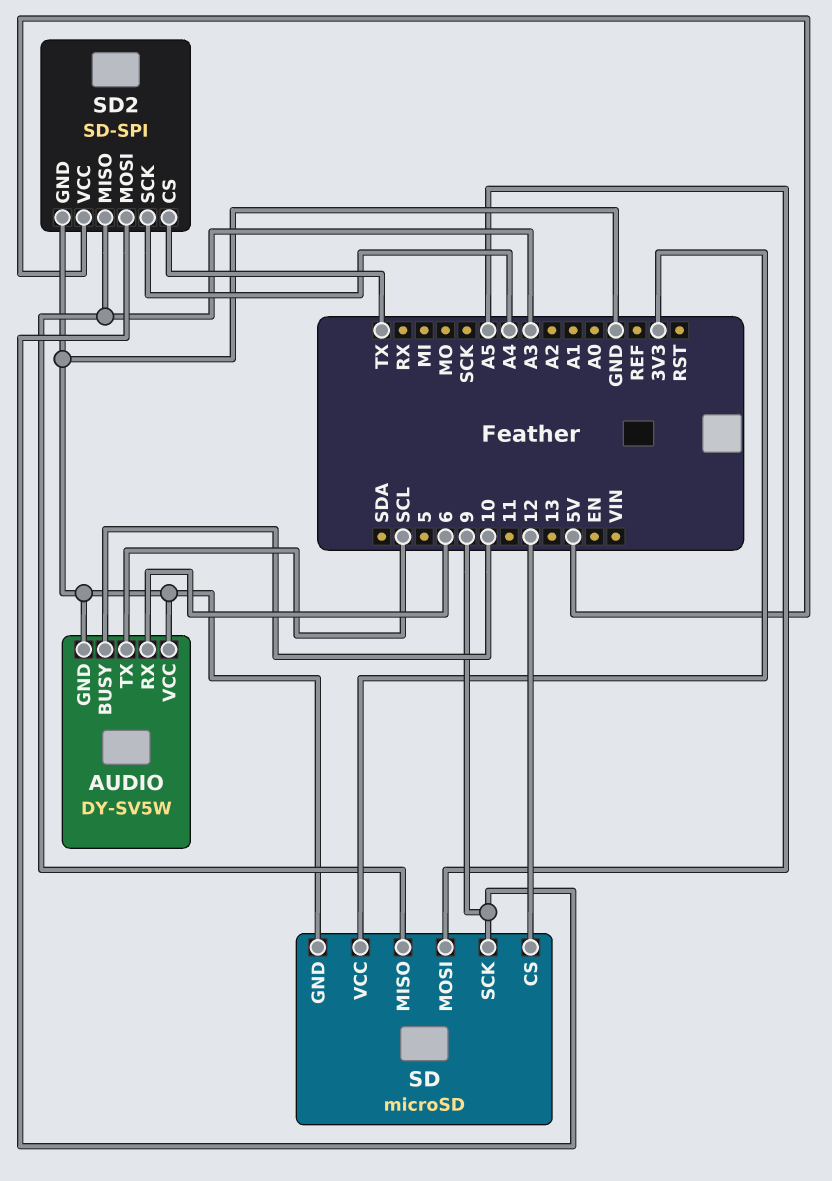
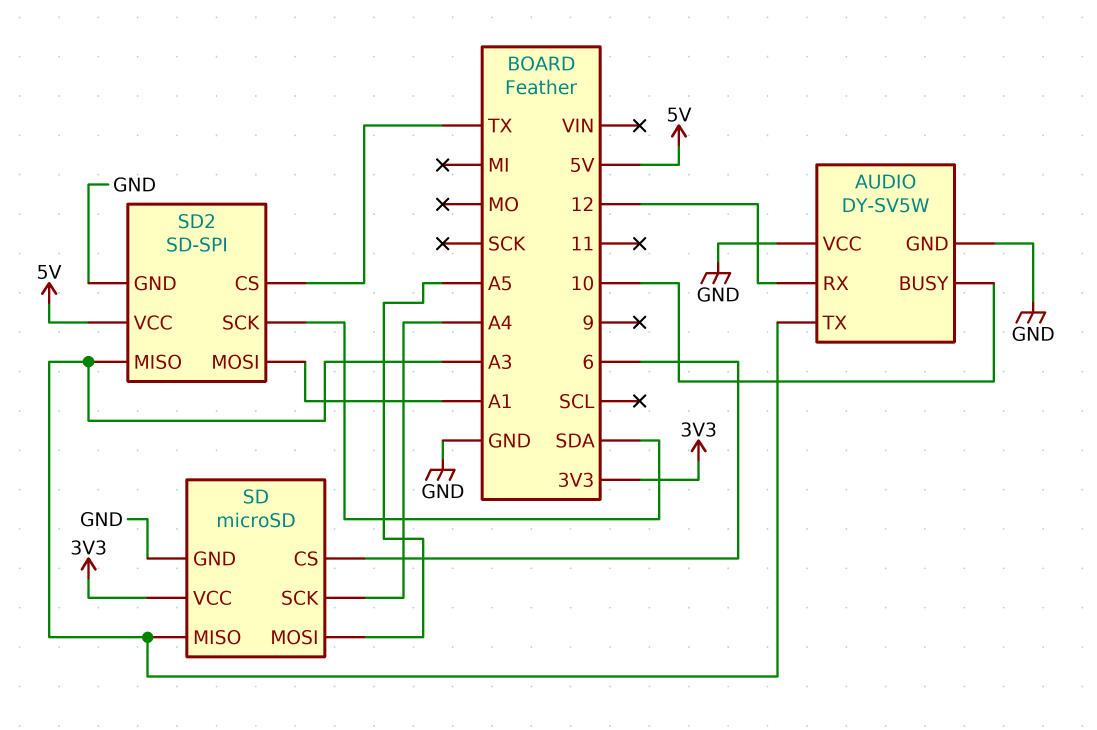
AUDIO pin RX: 6 -> 12
AUDIO pin TX: SCL -> A3
SD pin CS: 12 -> 6
SD pin SCK: 9 -> A4
SD2 pin MOSI: 9 -> A1
SD2 pin SCK: A4 -> SDA

